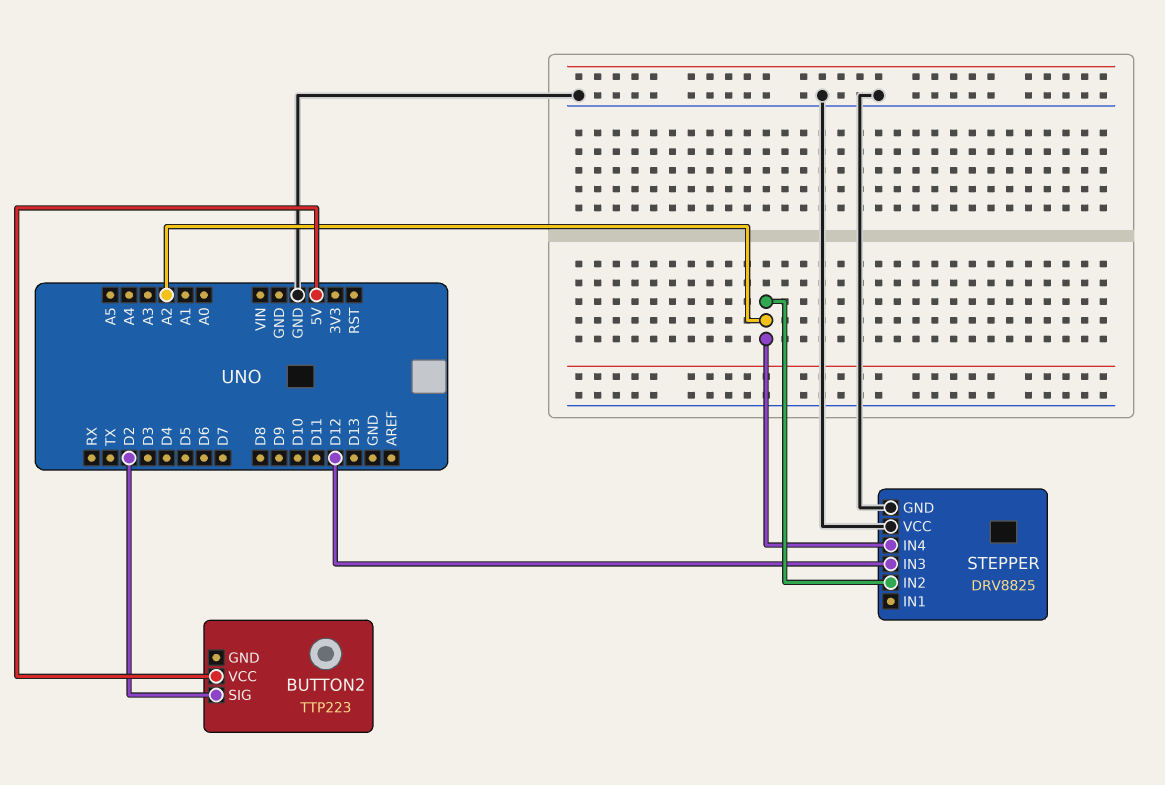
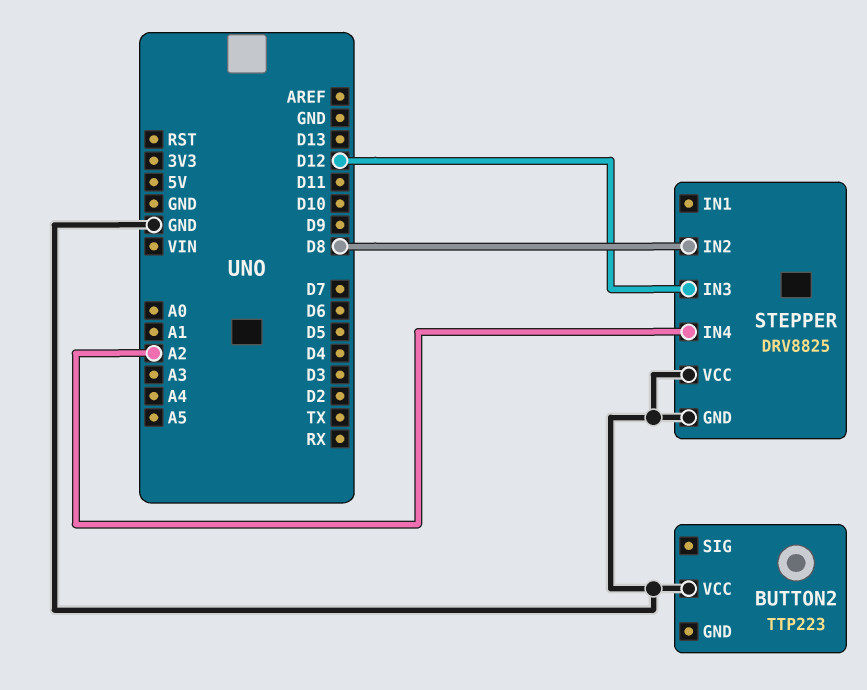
BUTTON2 pin SIG: D2 -> none
BUTTON2 pin VCC: 5V -> GND
STEPPER pin IN2: A2 -> D8

